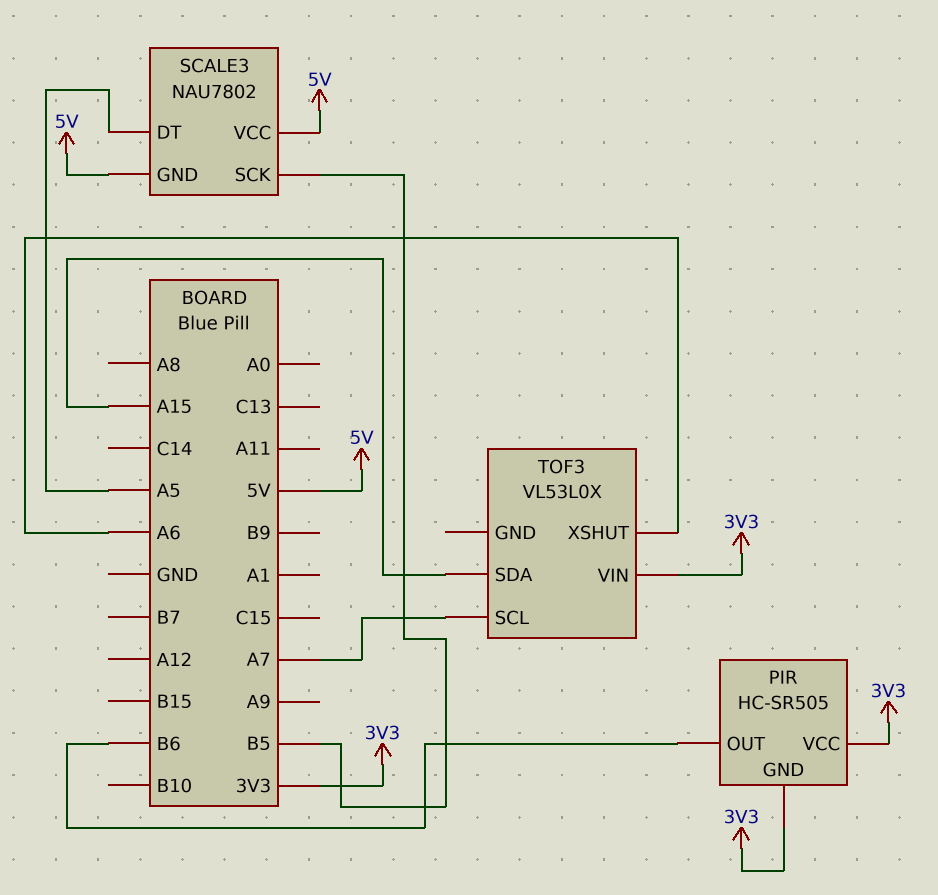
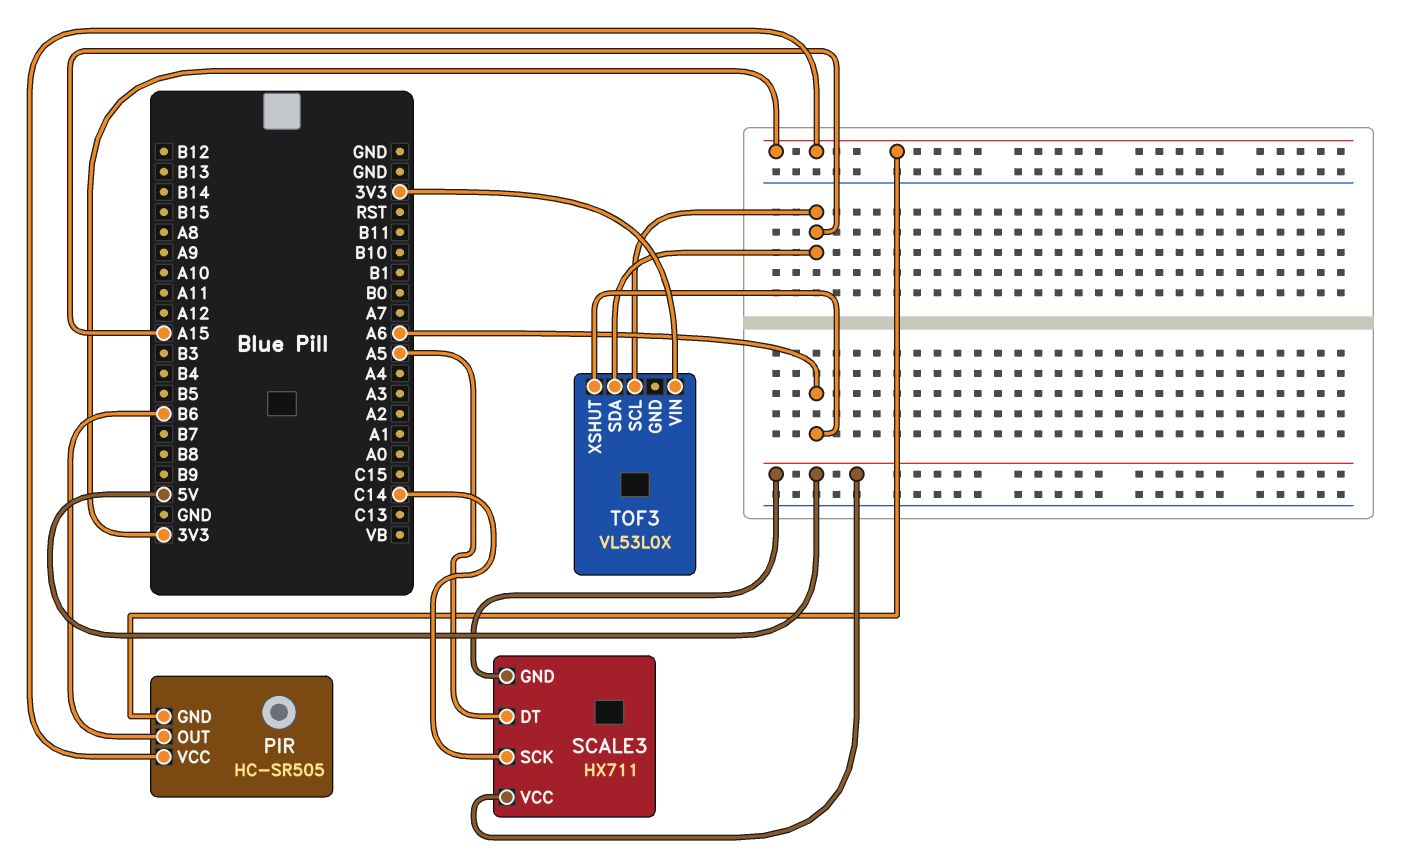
SCALE3: NAU7802 -> HX711
SCALE3 pin SCK: B5 -> C14
TOF3 pin SCL: A7 -> A15

